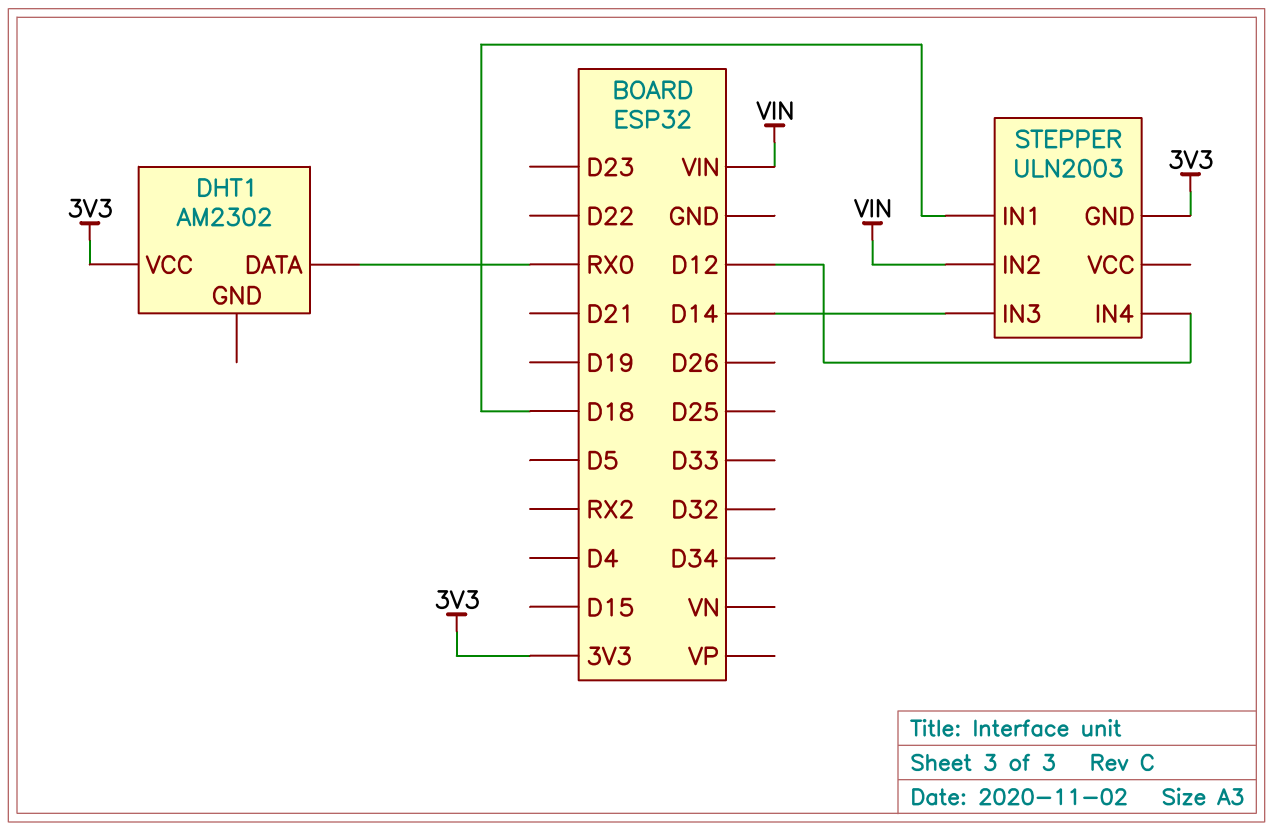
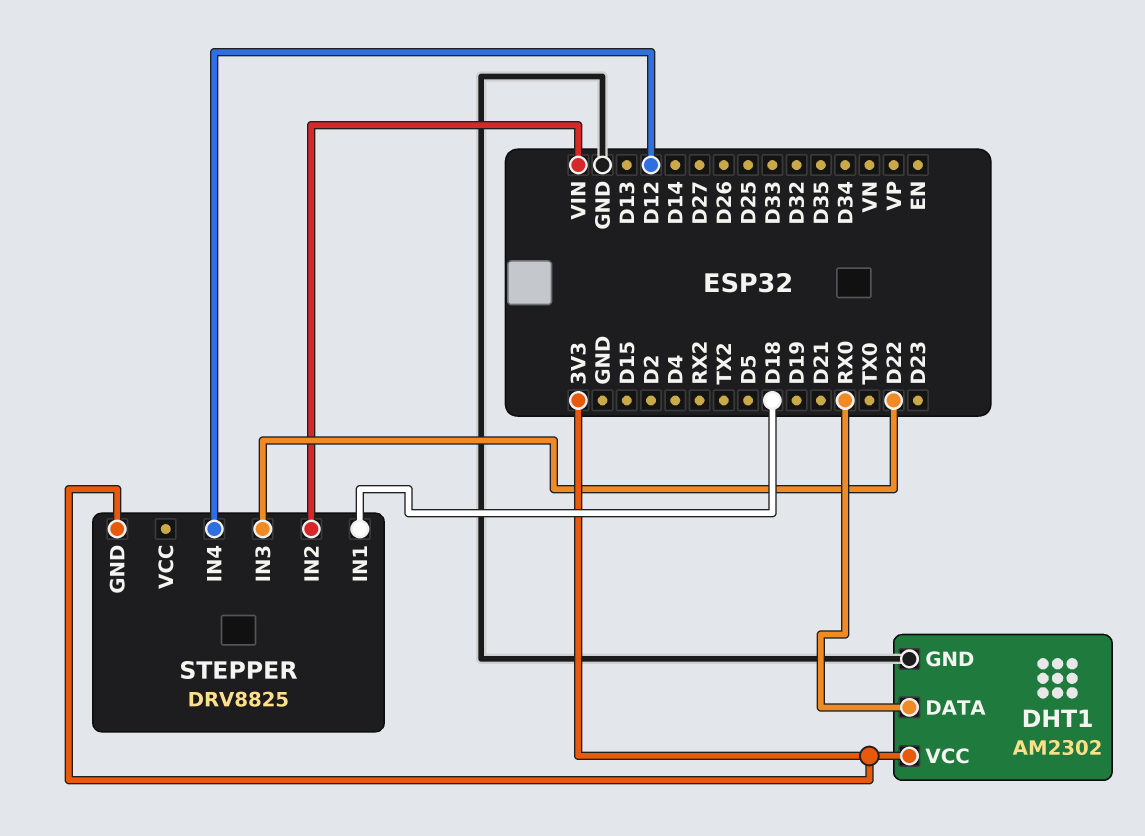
DHT1 pin GND: none -> GND
STEPPER: ULN2003 -> DRV8825
STEPPER pin IN3: D14 -> D22

